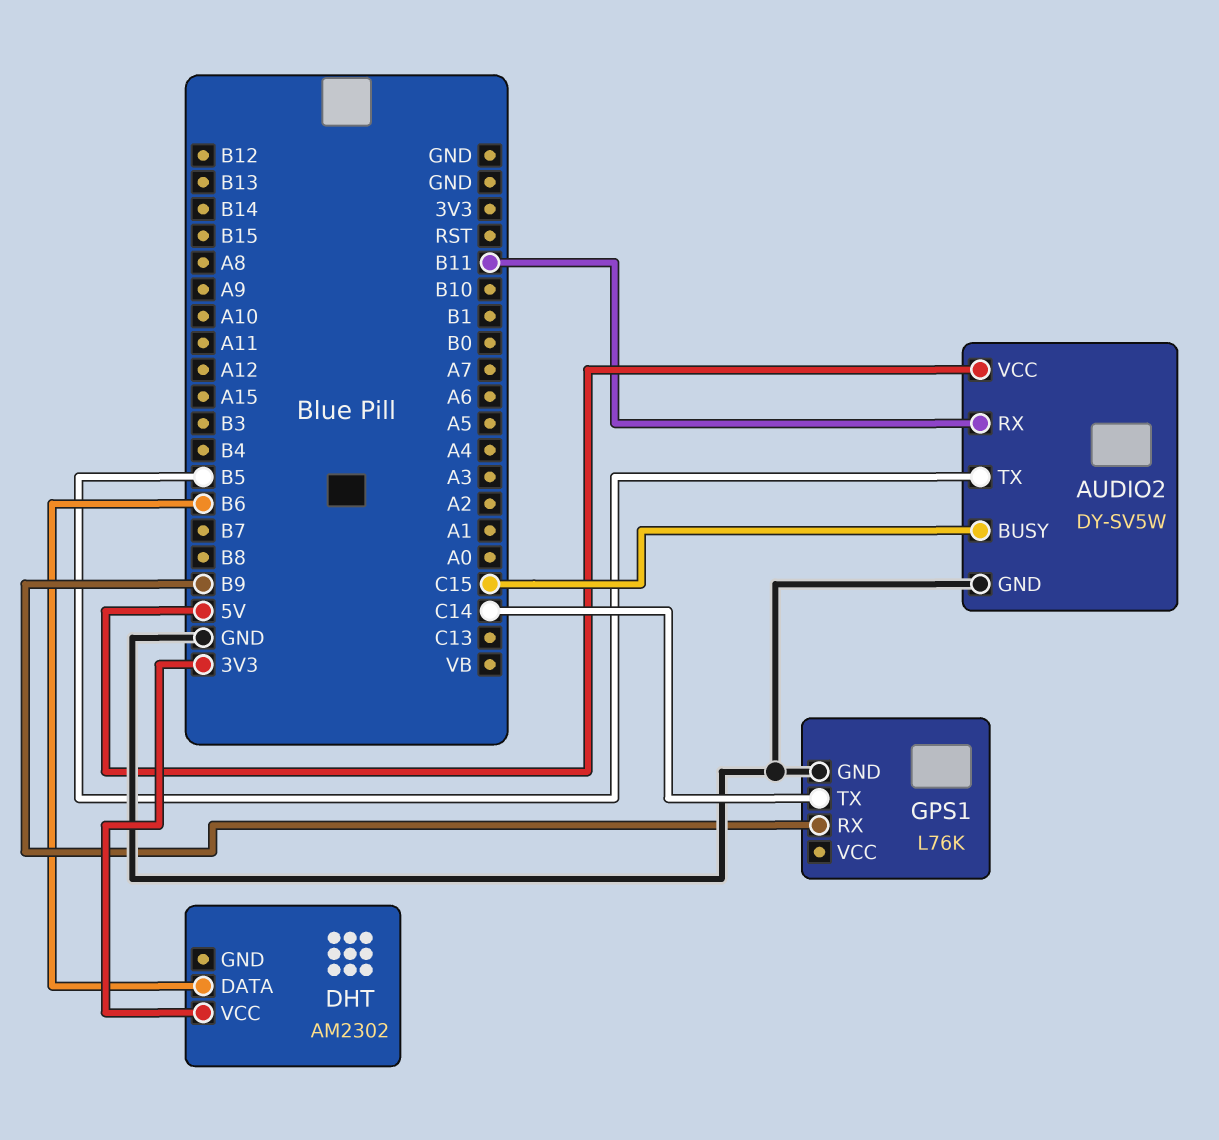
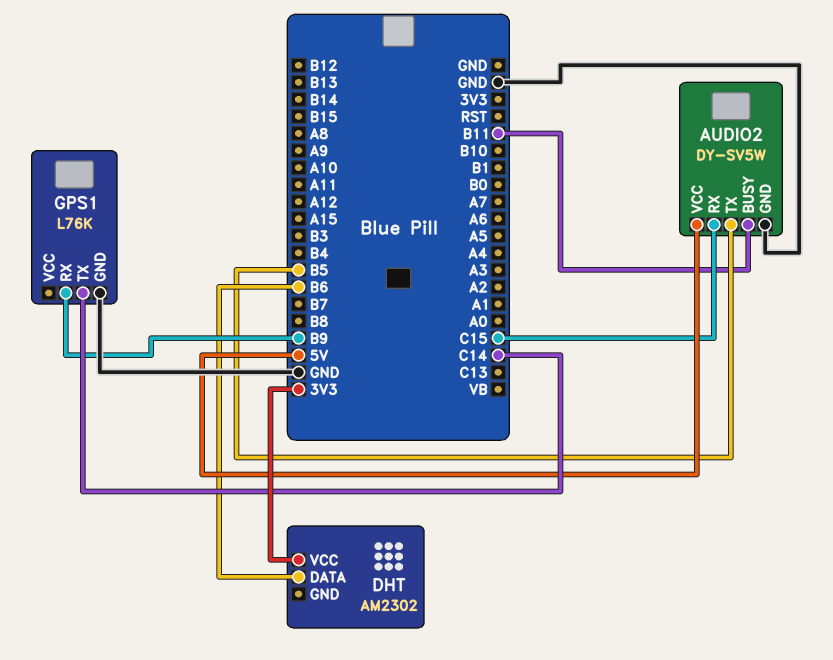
AUDIO2 pin BUSY: C15 -> B11
AUDIO2 pin RX: B11 -> C15

